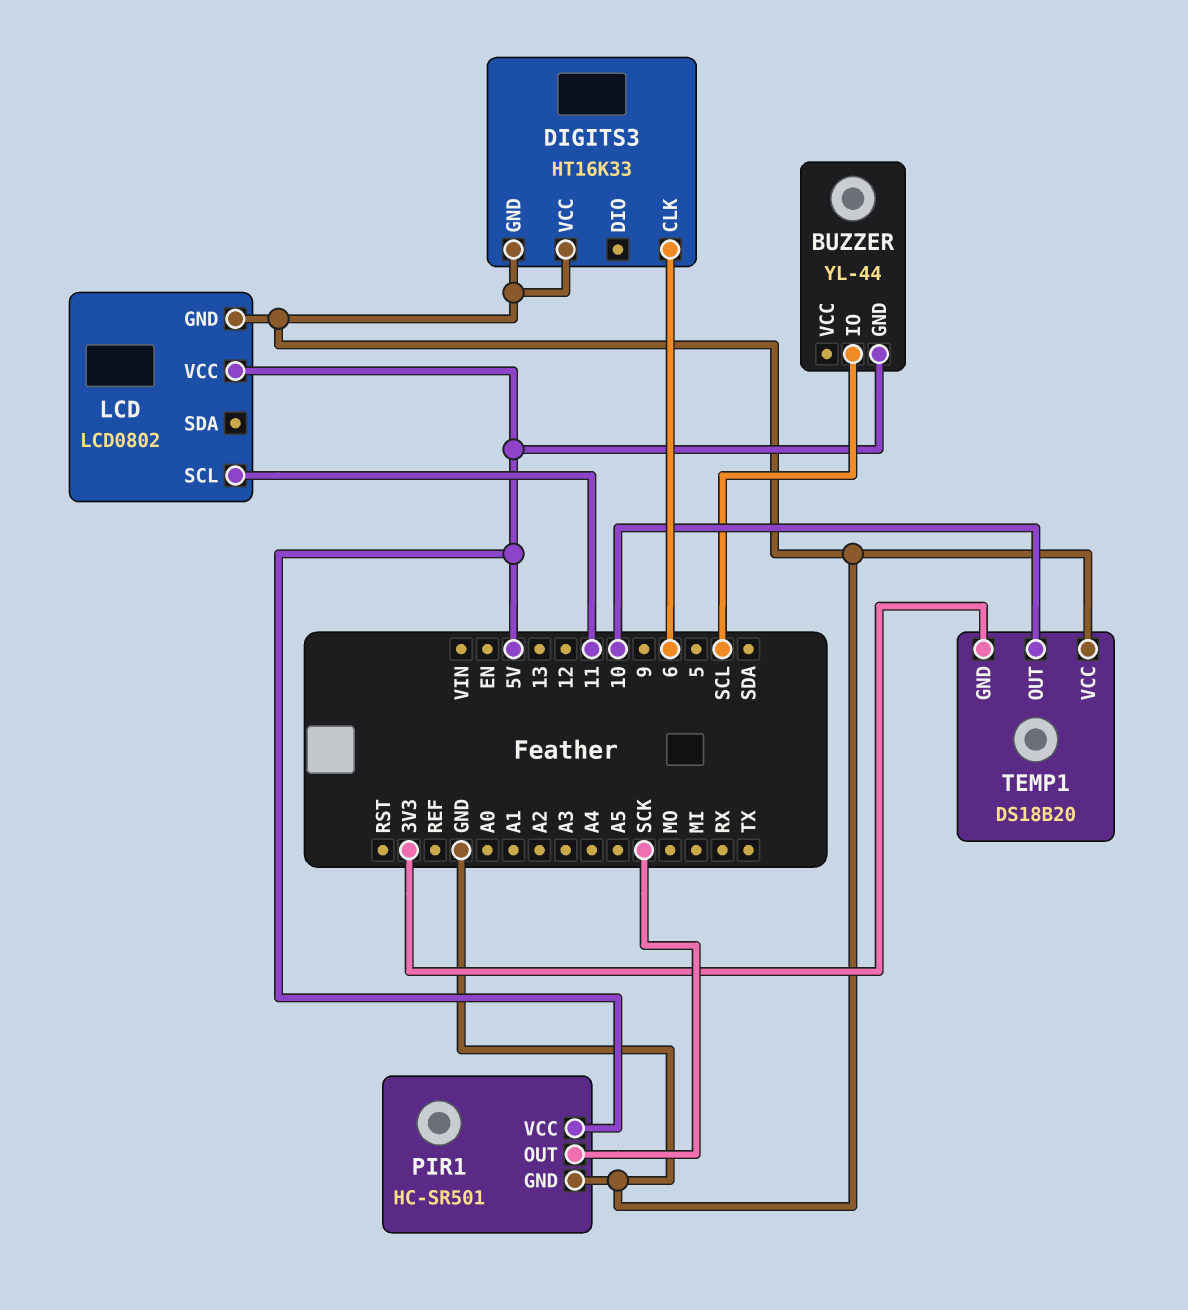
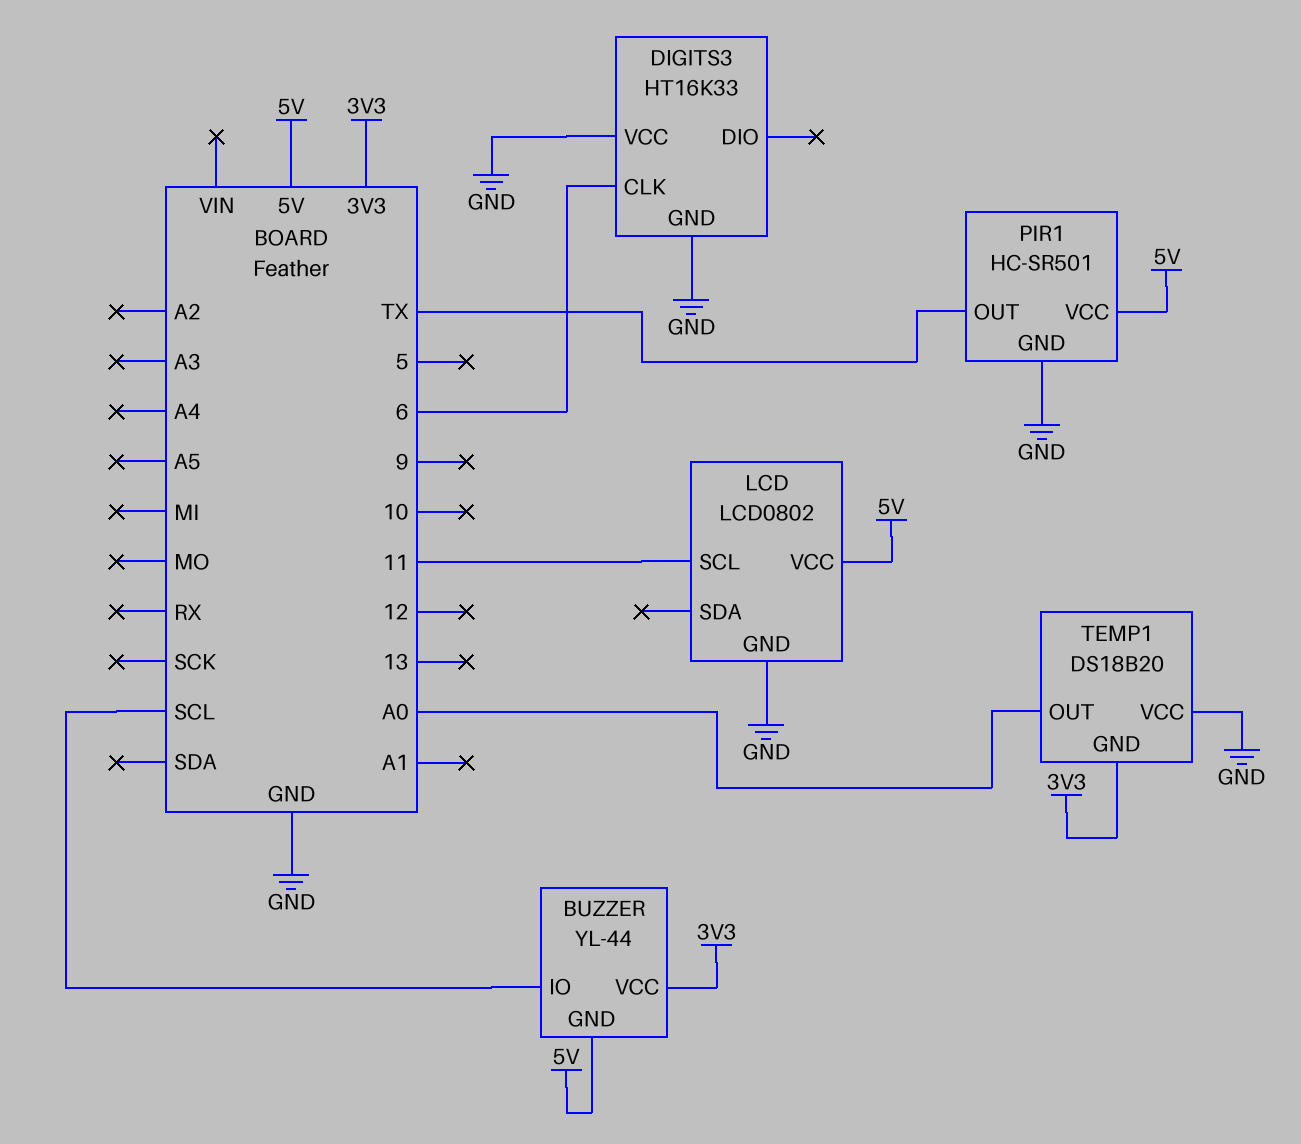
BUZZER pin VCC: none -> 3V3
PIR1 pin OUT: SCK -> TX
TEMP1 pin OUT: 10 -> A0

